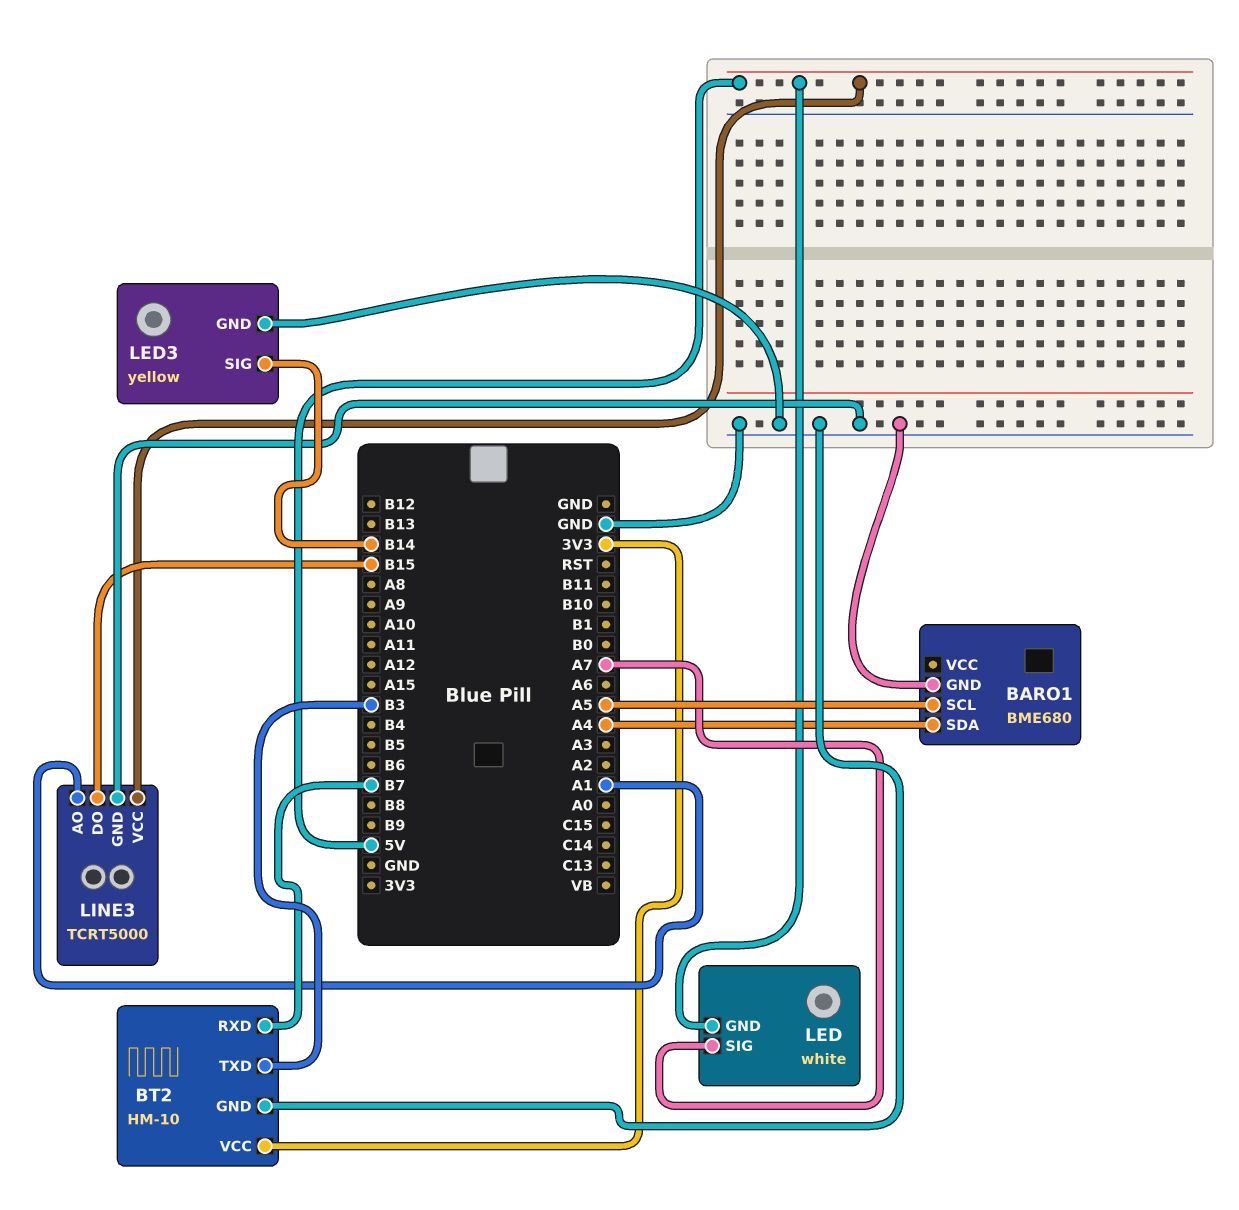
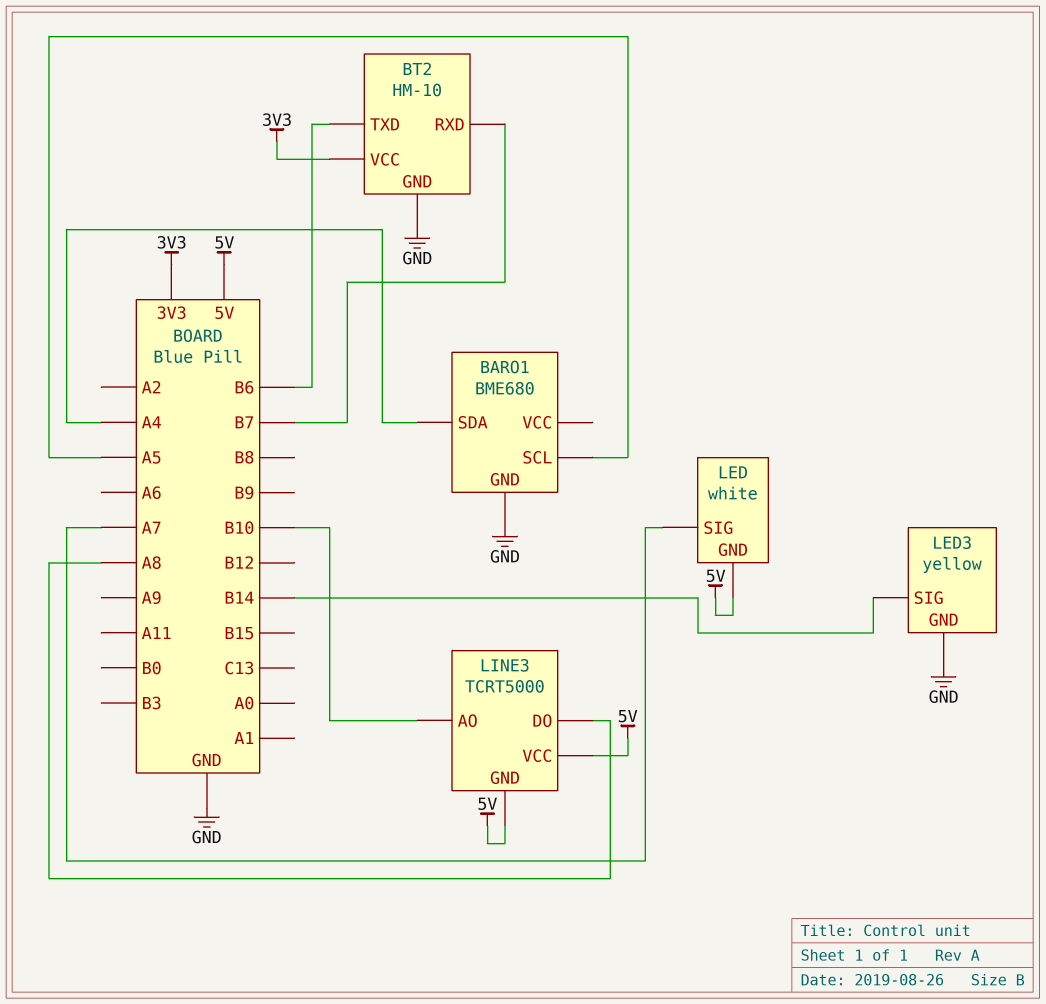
BT2 pin TXD: B3 -> B6
LINE3 pin AO: A1 -> B10
LINE3 pin DO: B15 -> A8
LINE3 pin GND: GND -> 5V

